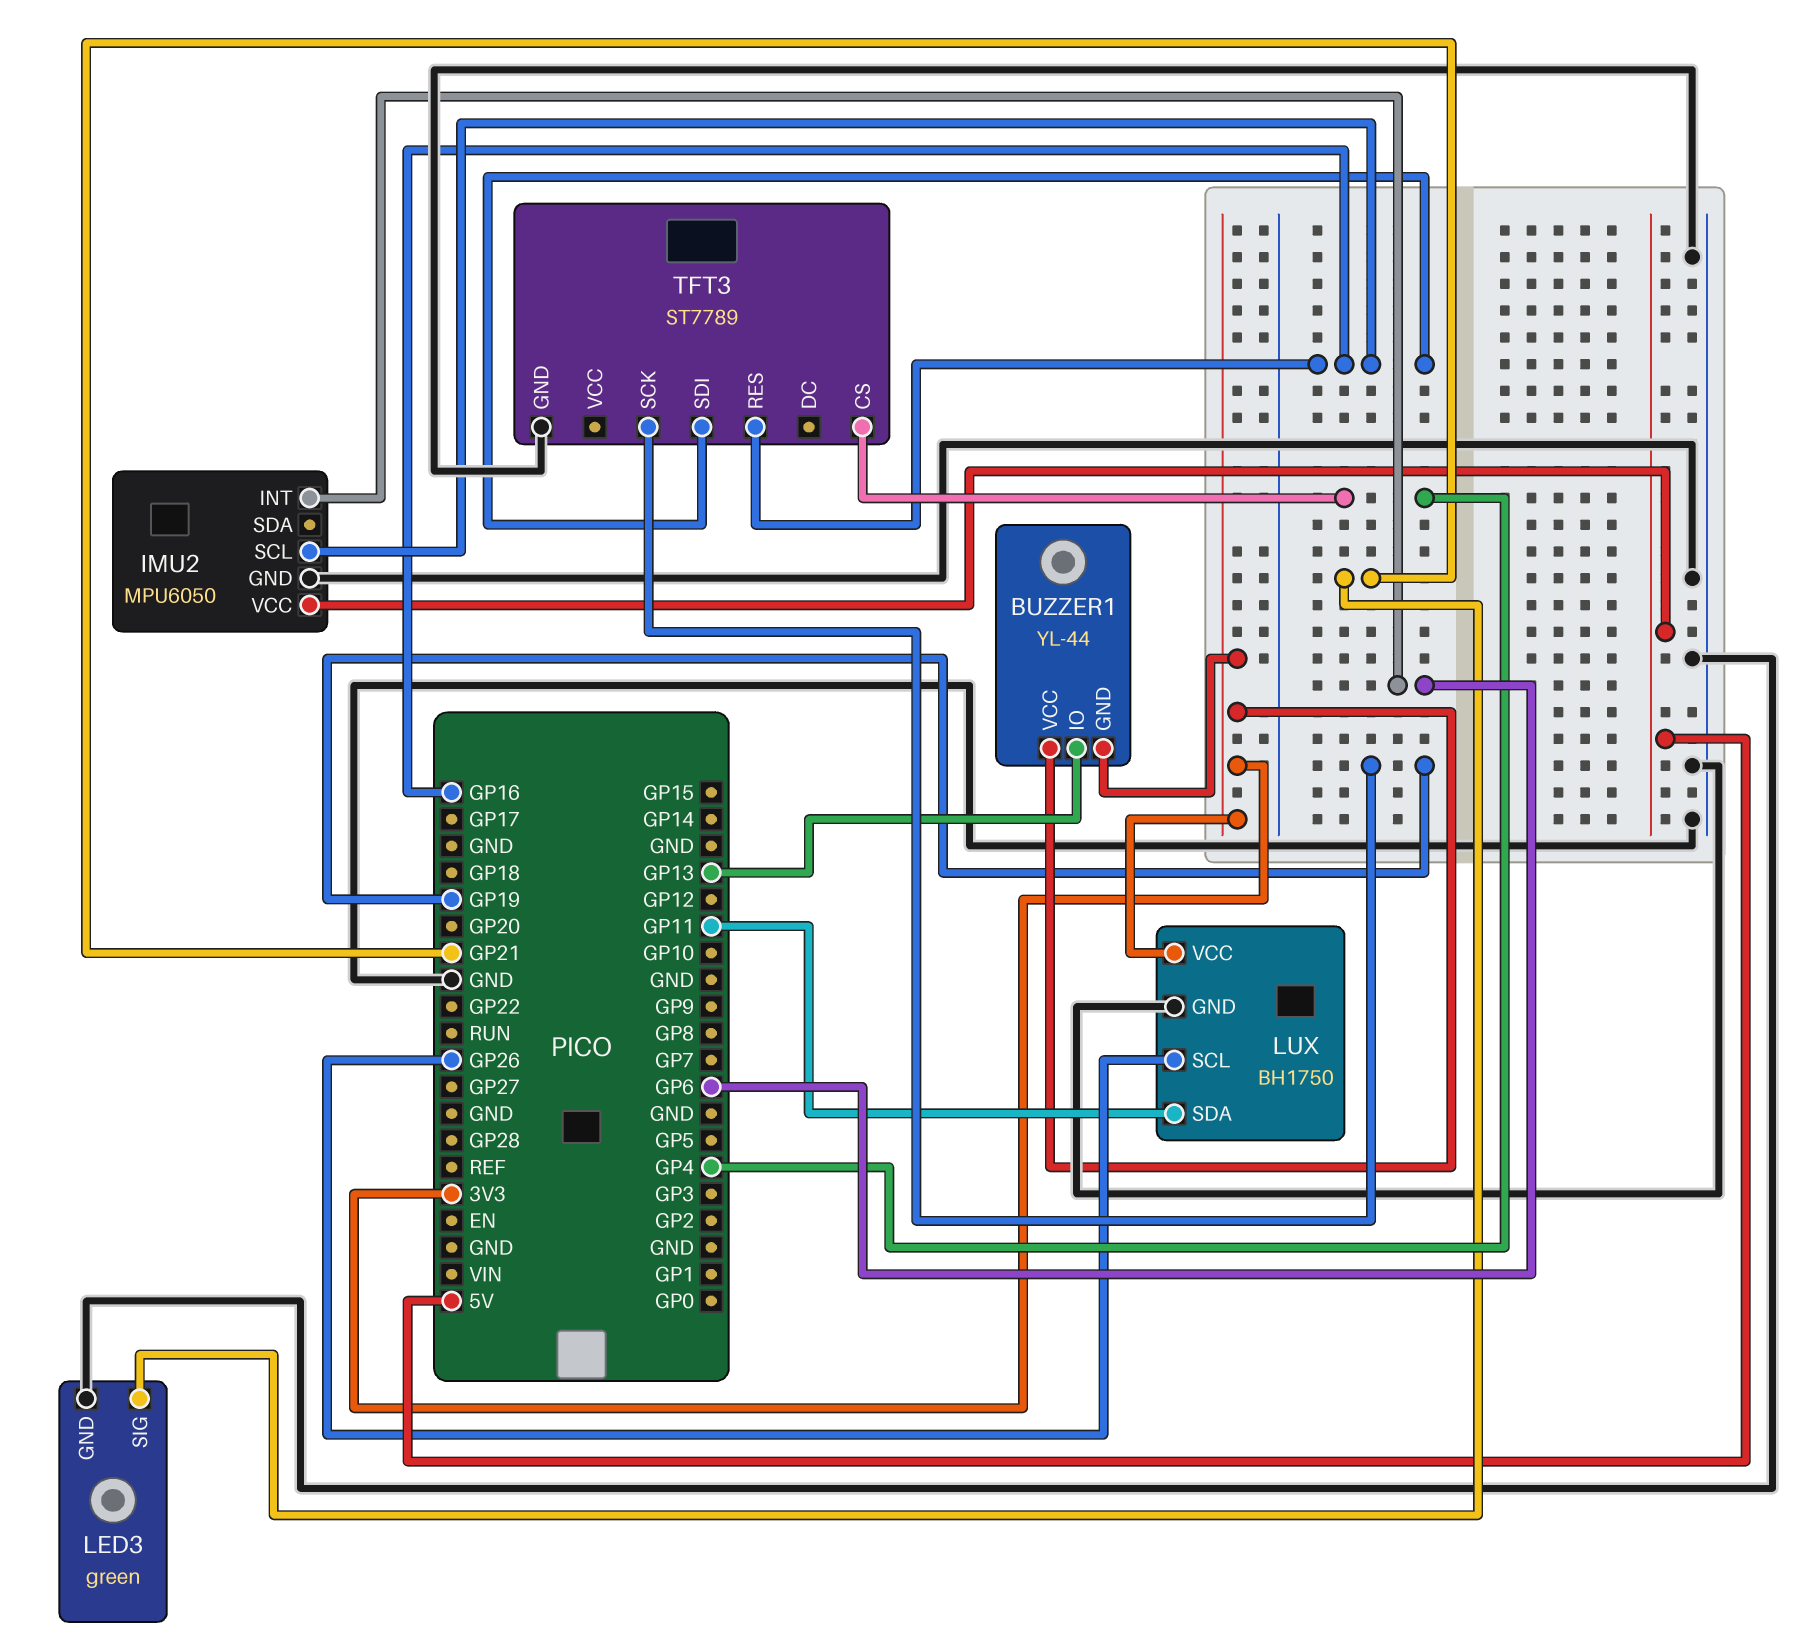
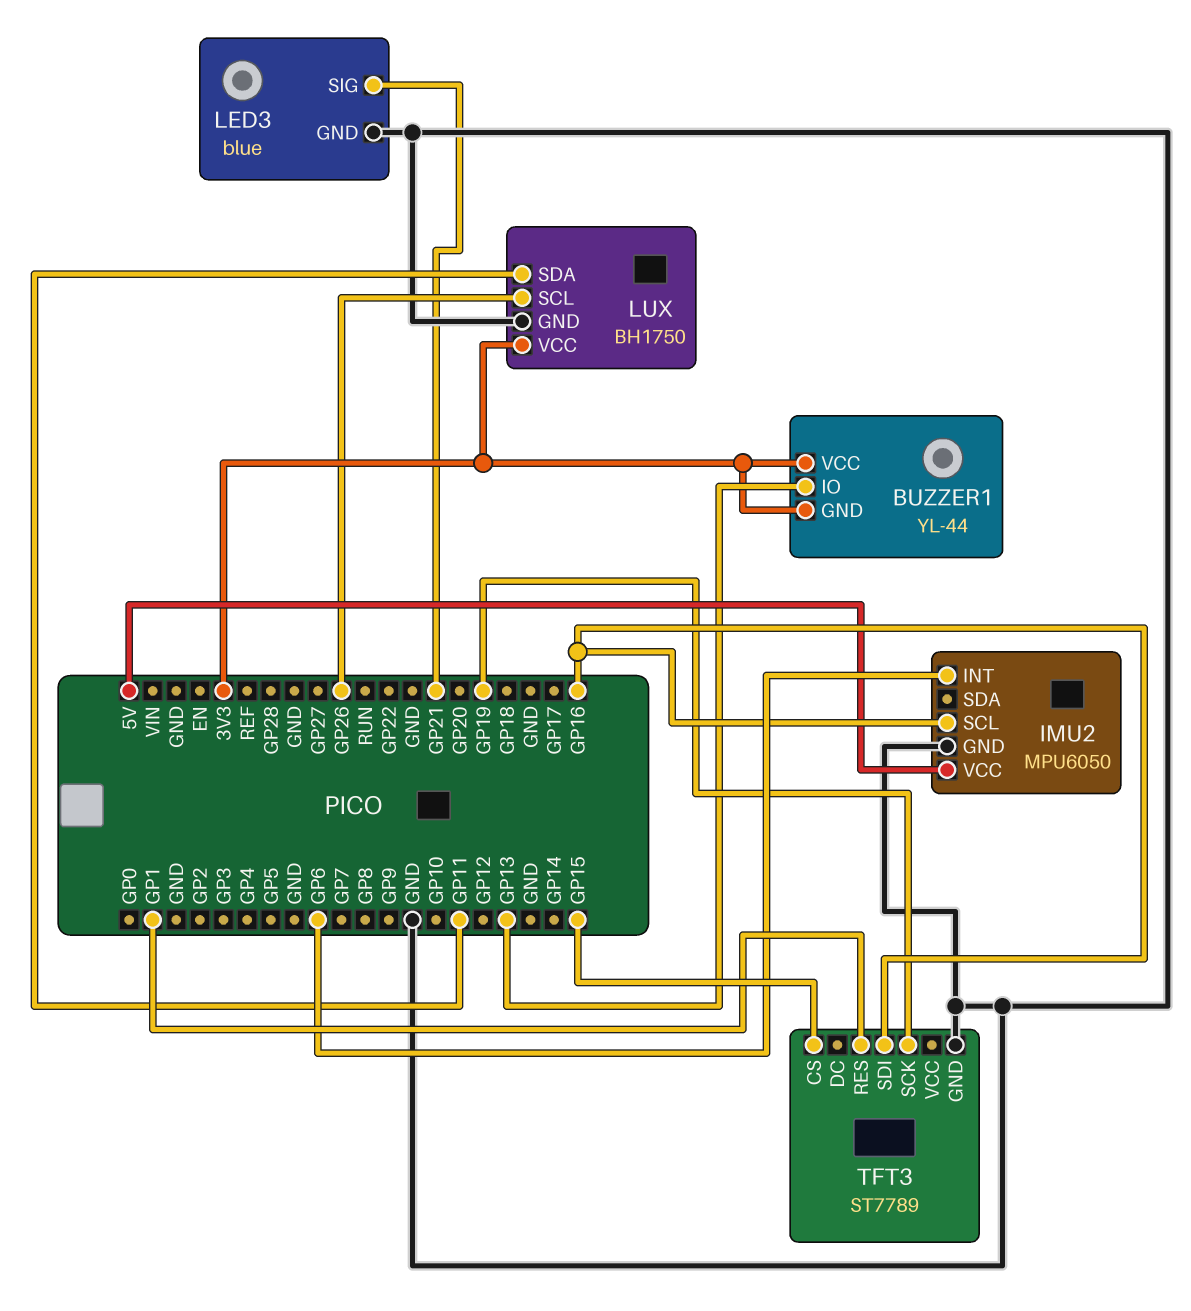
LED3: green -> blue
TFT3 pin CS: GP4 -> GP15
TFT3 pin RES: GP16 -> GP1

